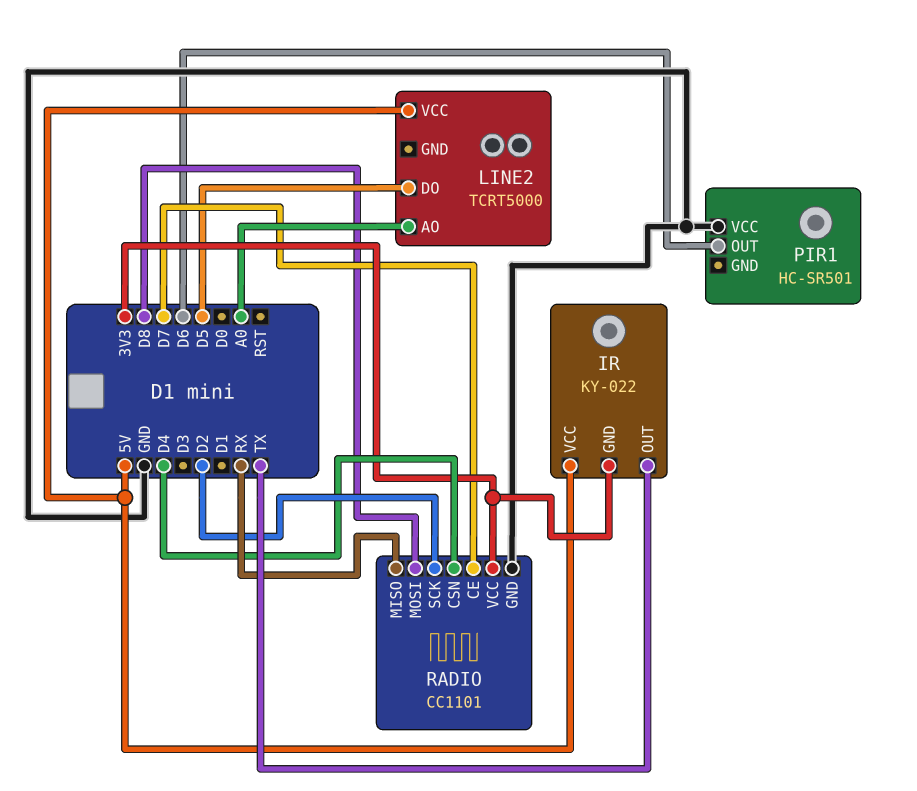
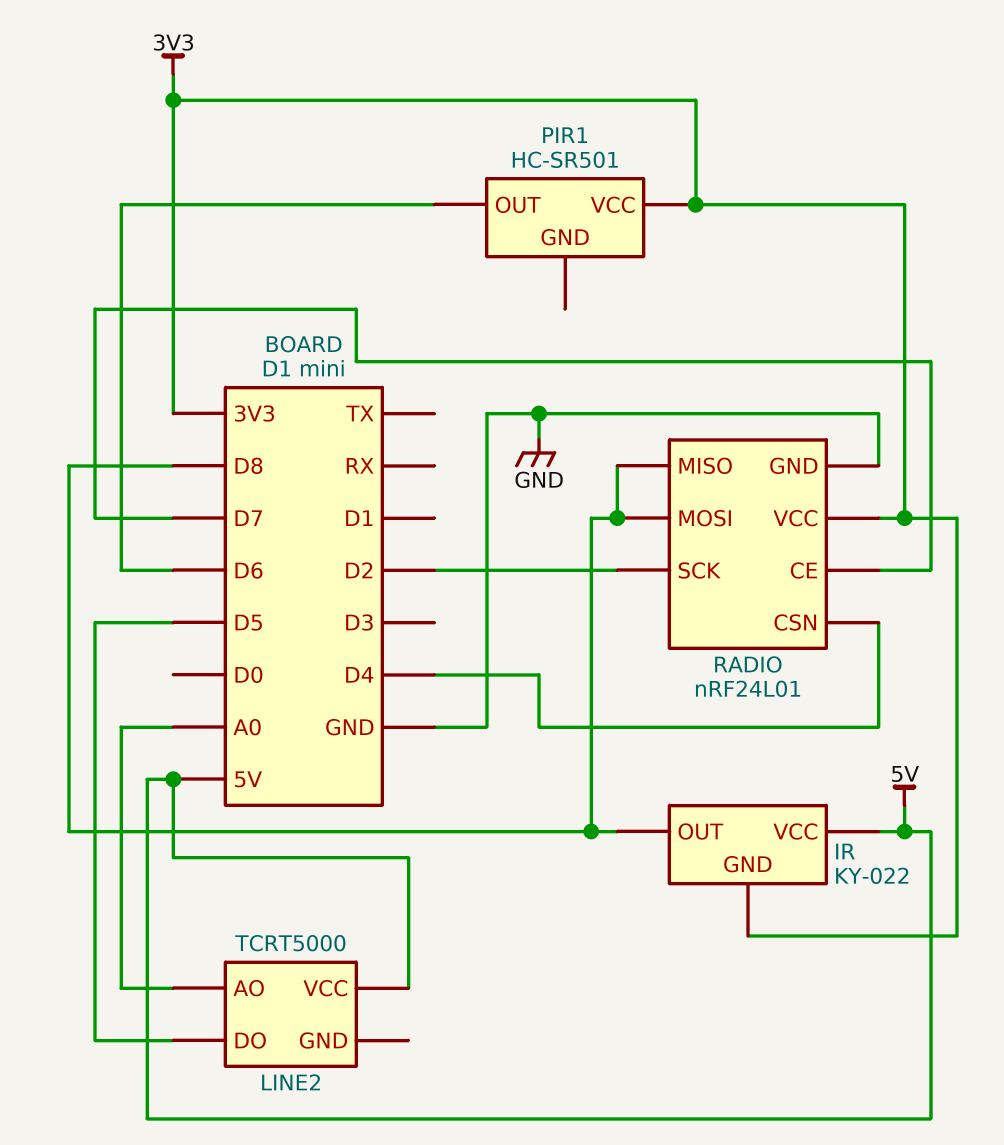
IR pin OUT: TX -> D8
PIR1 pin VCC: GND -> 3V3
RADIO: CC1101 -> nRF24L01
RADIO pin MISO: RX -> D8

